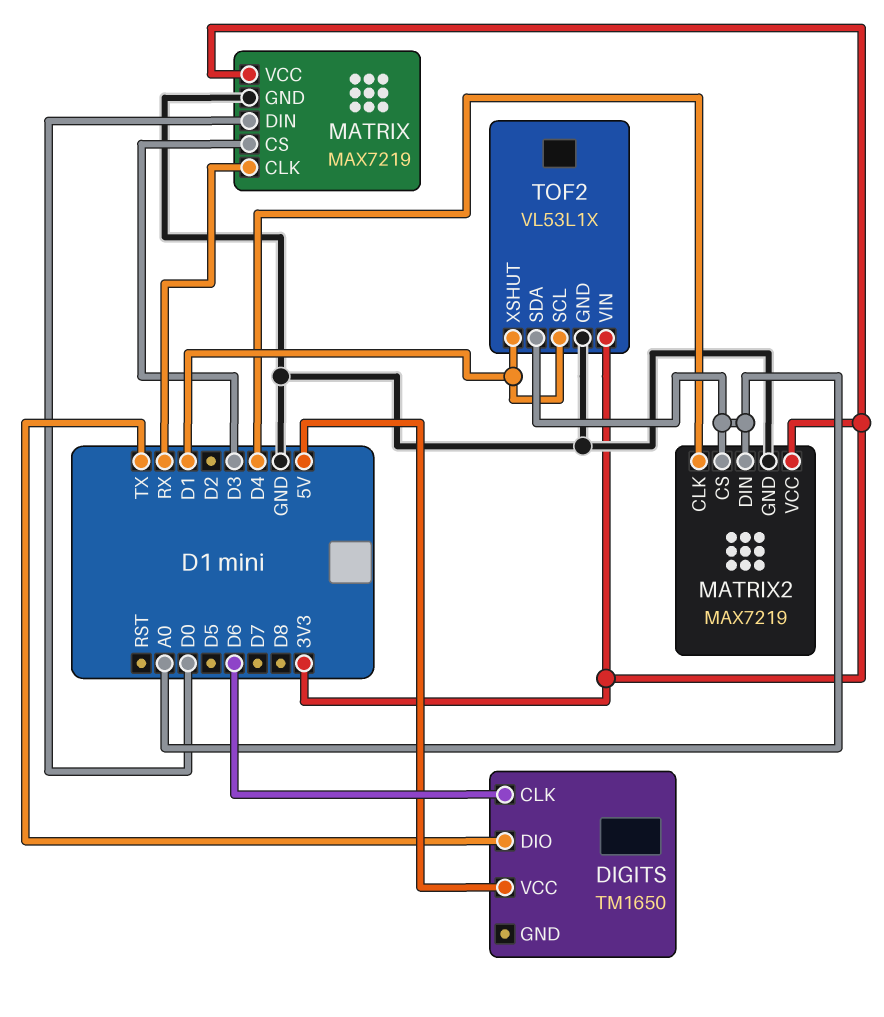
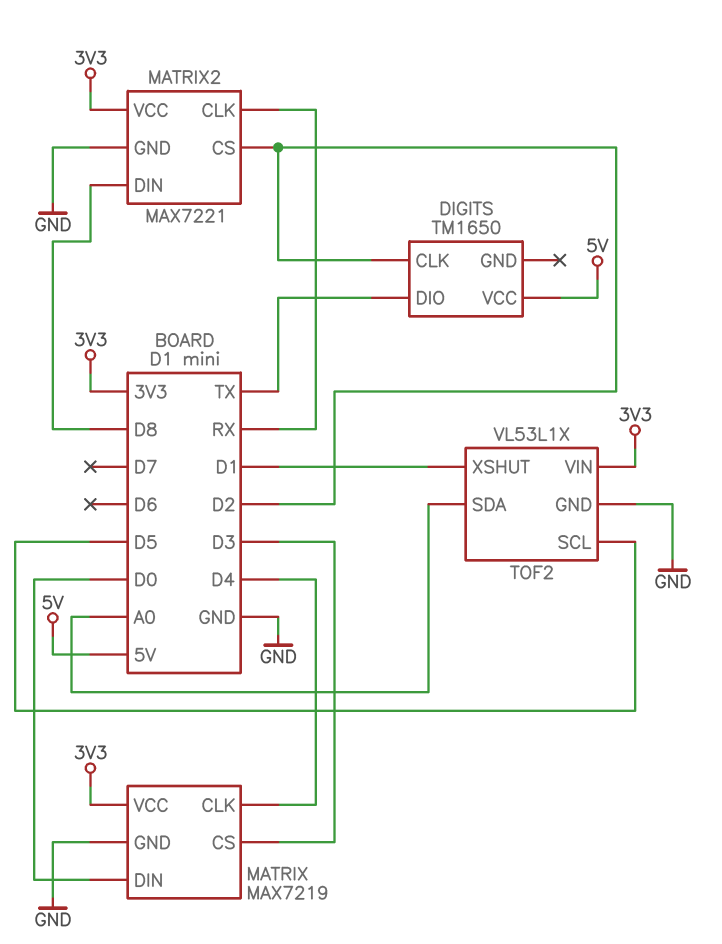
DIGITS pin CLK: D6 -> D2
MATRIX pin CLK: RX -> D4
MATRIX2: MAX7219 -> MAX7221
MATRIX2 pin CLK: D4 -> RX
MATRIX2 pin CS: A0 -> D2
MATRIX2 pin DIN: A0 -> D8
TOF2 pin SCL: D1 -> D5

